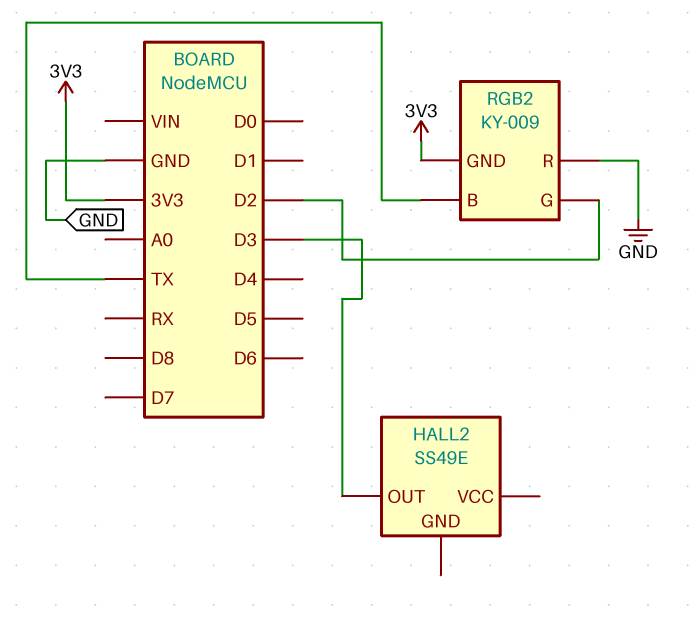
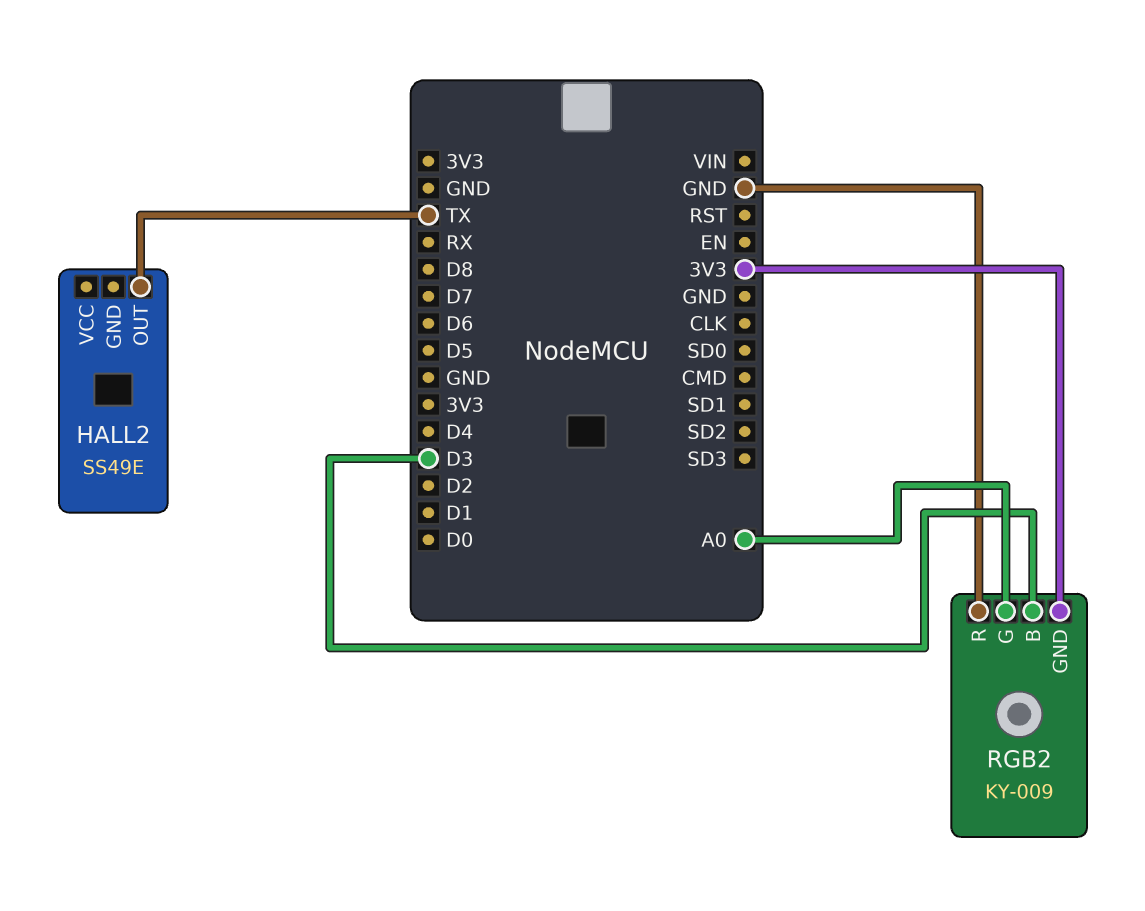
HALL2 pin OUT: D3 -> TX
RGB2 pin B: TX -> D3
RGB2 pin G: D2 -> A0

